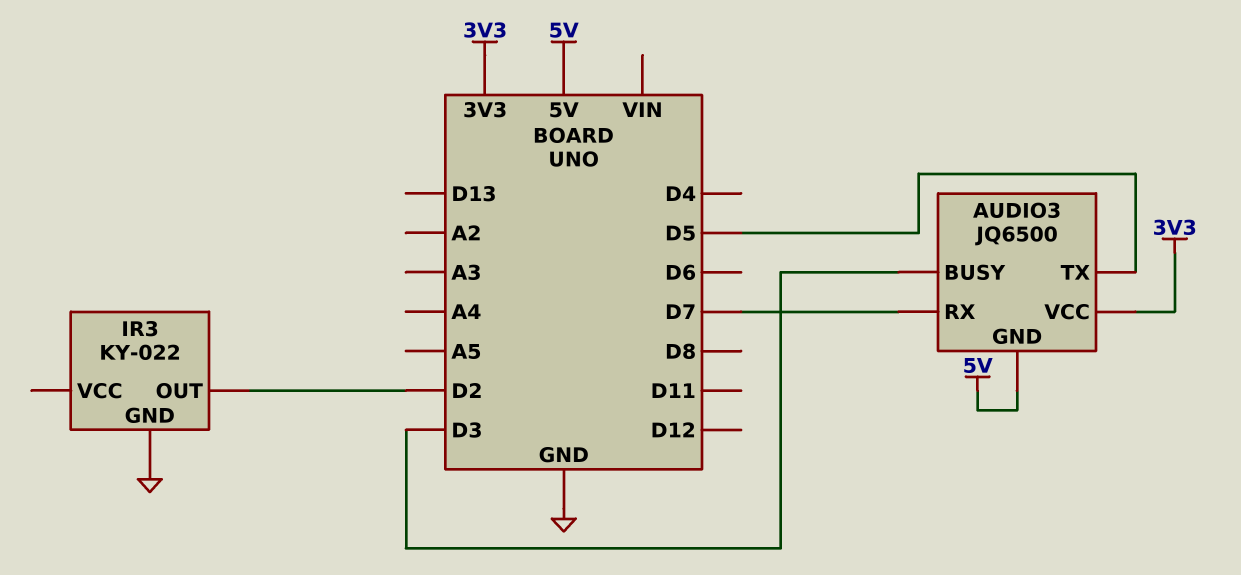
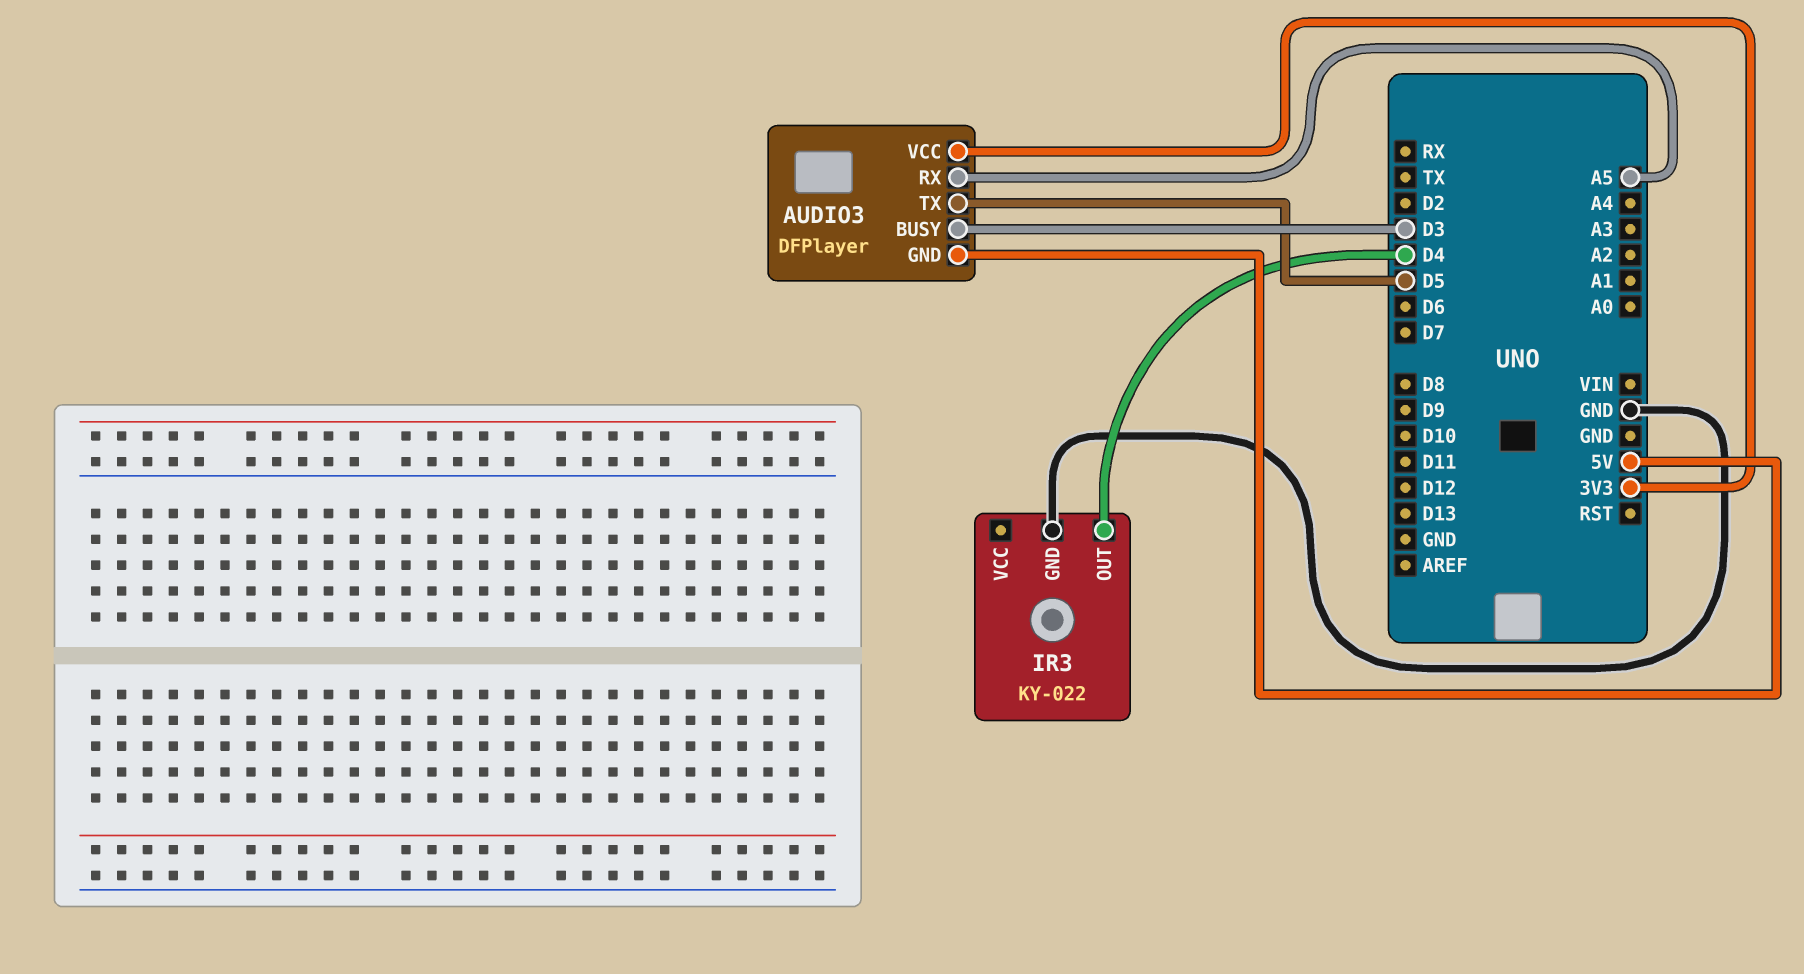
AUDIO3: JQ6500 -> DFPlayer
AUDIO3 pin RX: D7 -> A5
IR3 pin OUT: D2 -> D4

